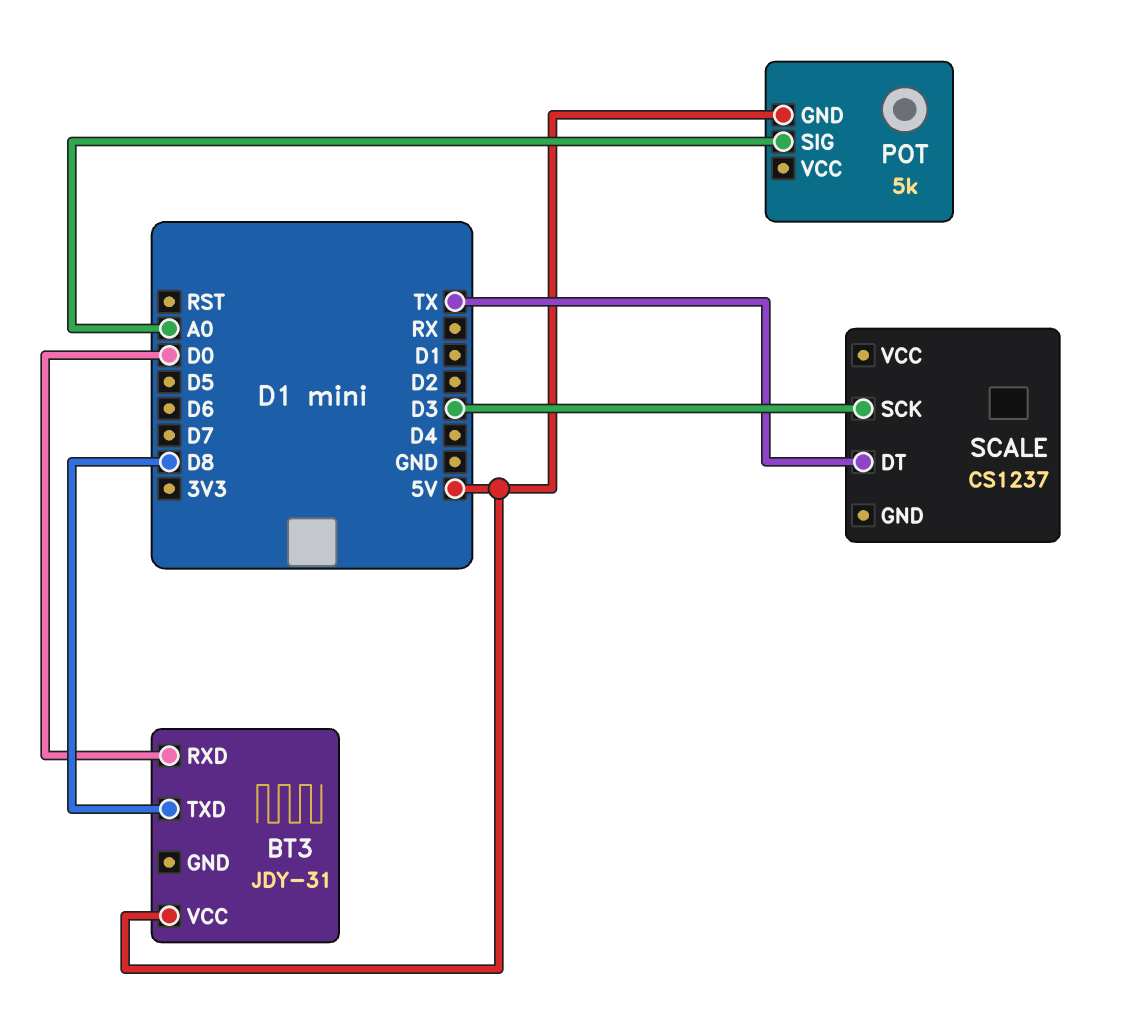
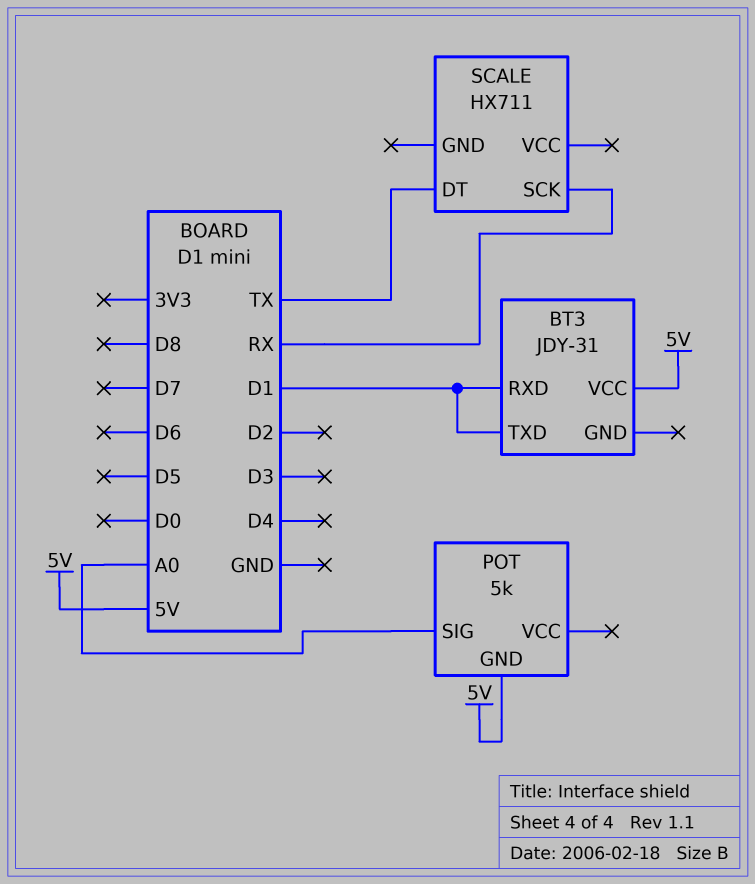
BT3 pin RXD: D0 -> D1
BT3 pin TXD: D8 -> D1
SCALE: CS1237 -> HX711
SCALE pin SCK: D3 -> RX

